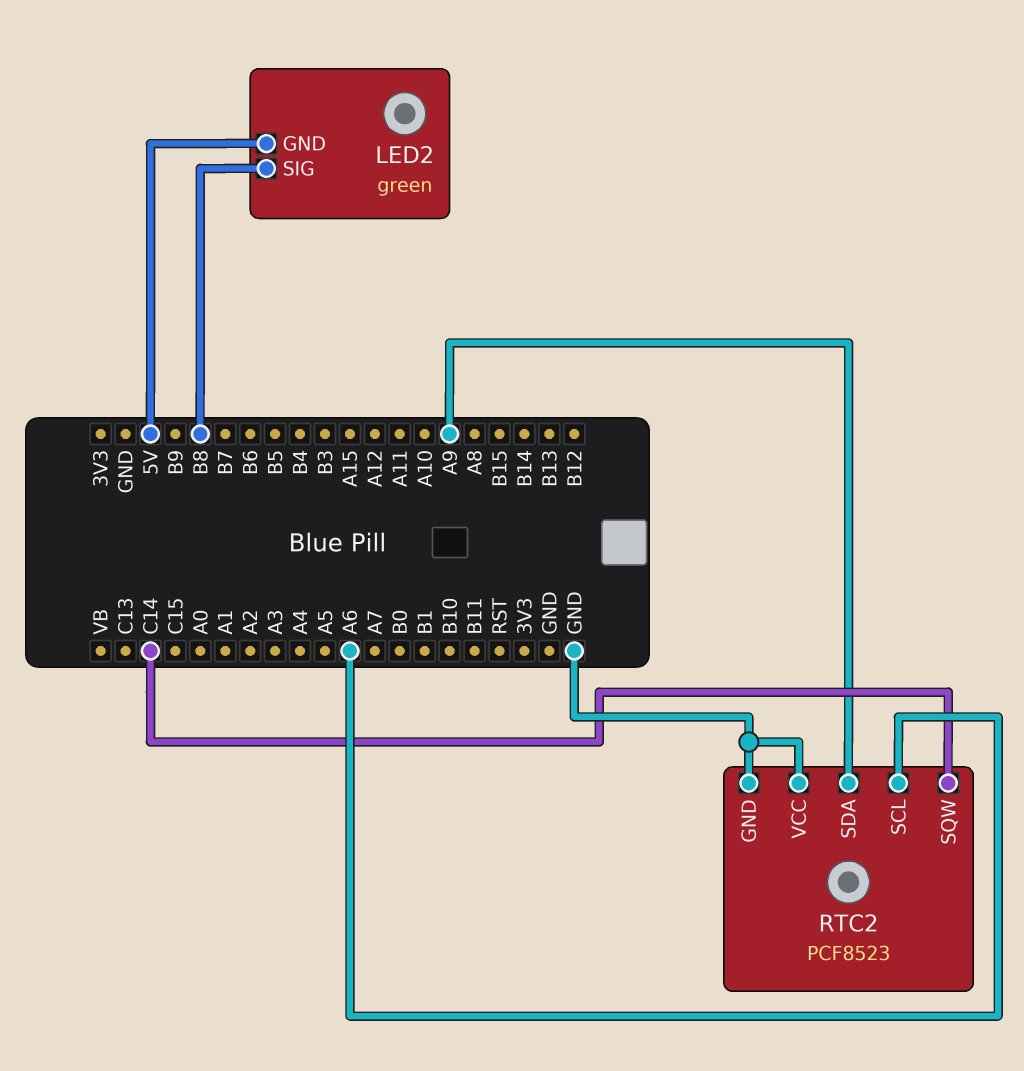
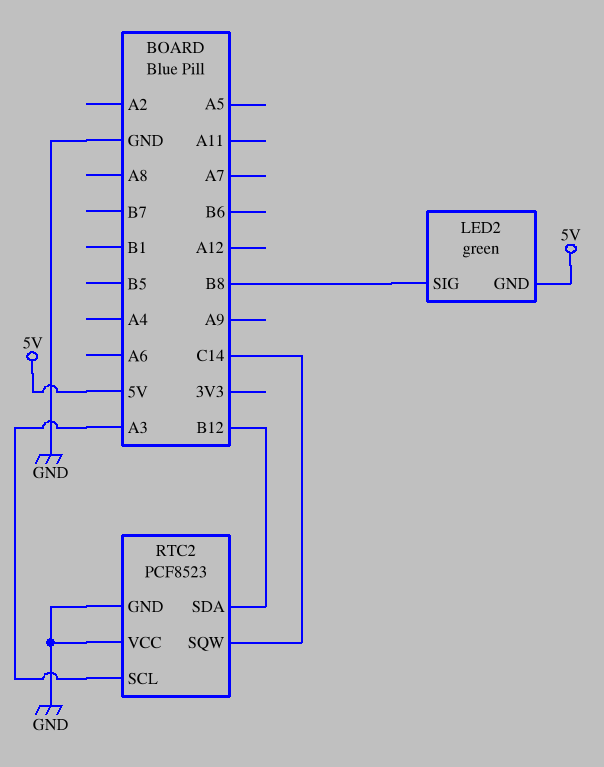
RTC2 pin SCL: A6 -> A3
RTC2 pin SDA: A9 -> B12

